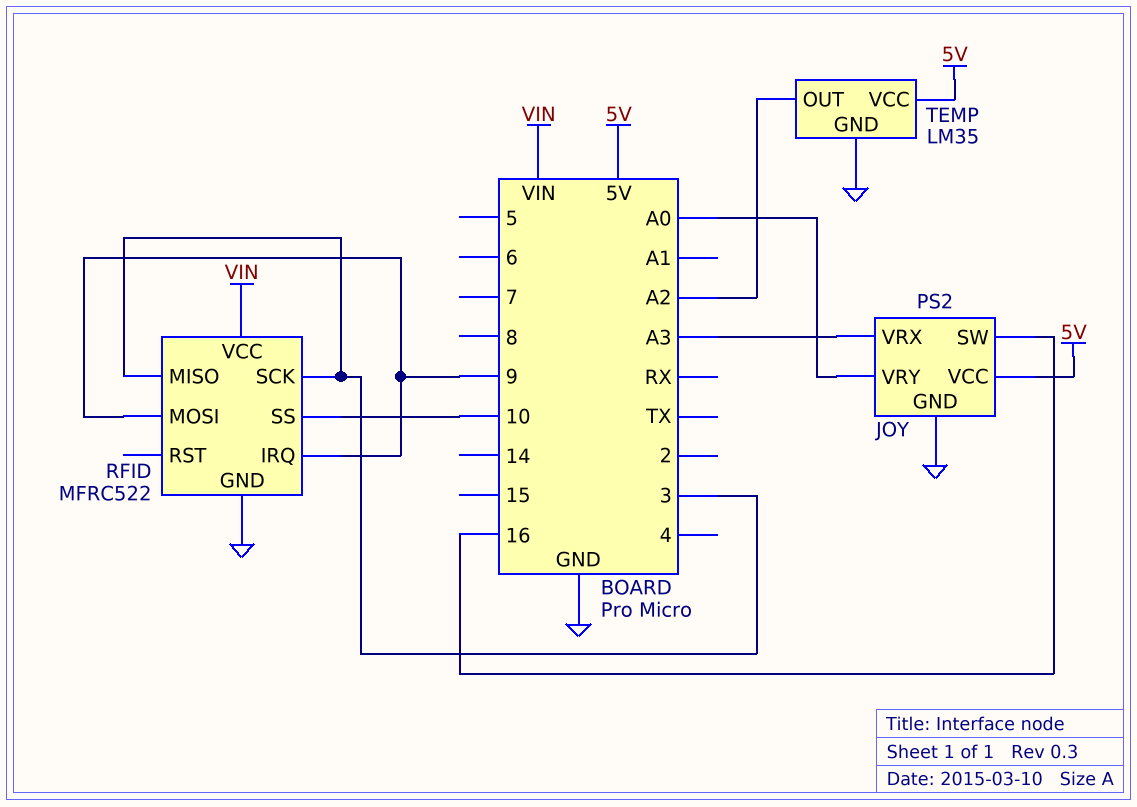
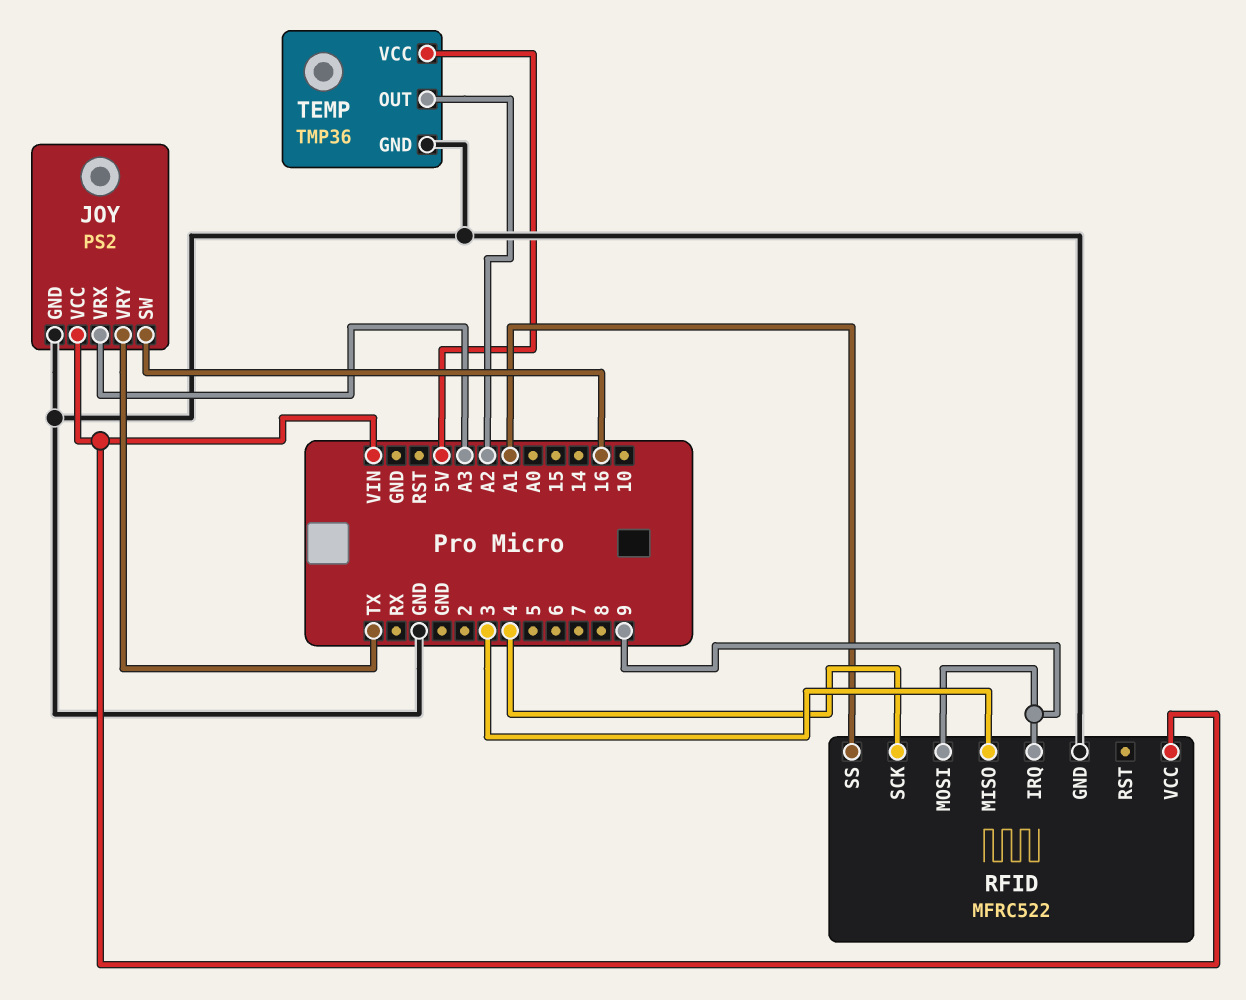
JOY pin VCC: 5V -> VIN
JOY pin VRY: A0 -> TX
RFID pin SCK: 3 -> 4
RFID pin SS: 10 -> A1
TEMP: LM35 -> TMP36

